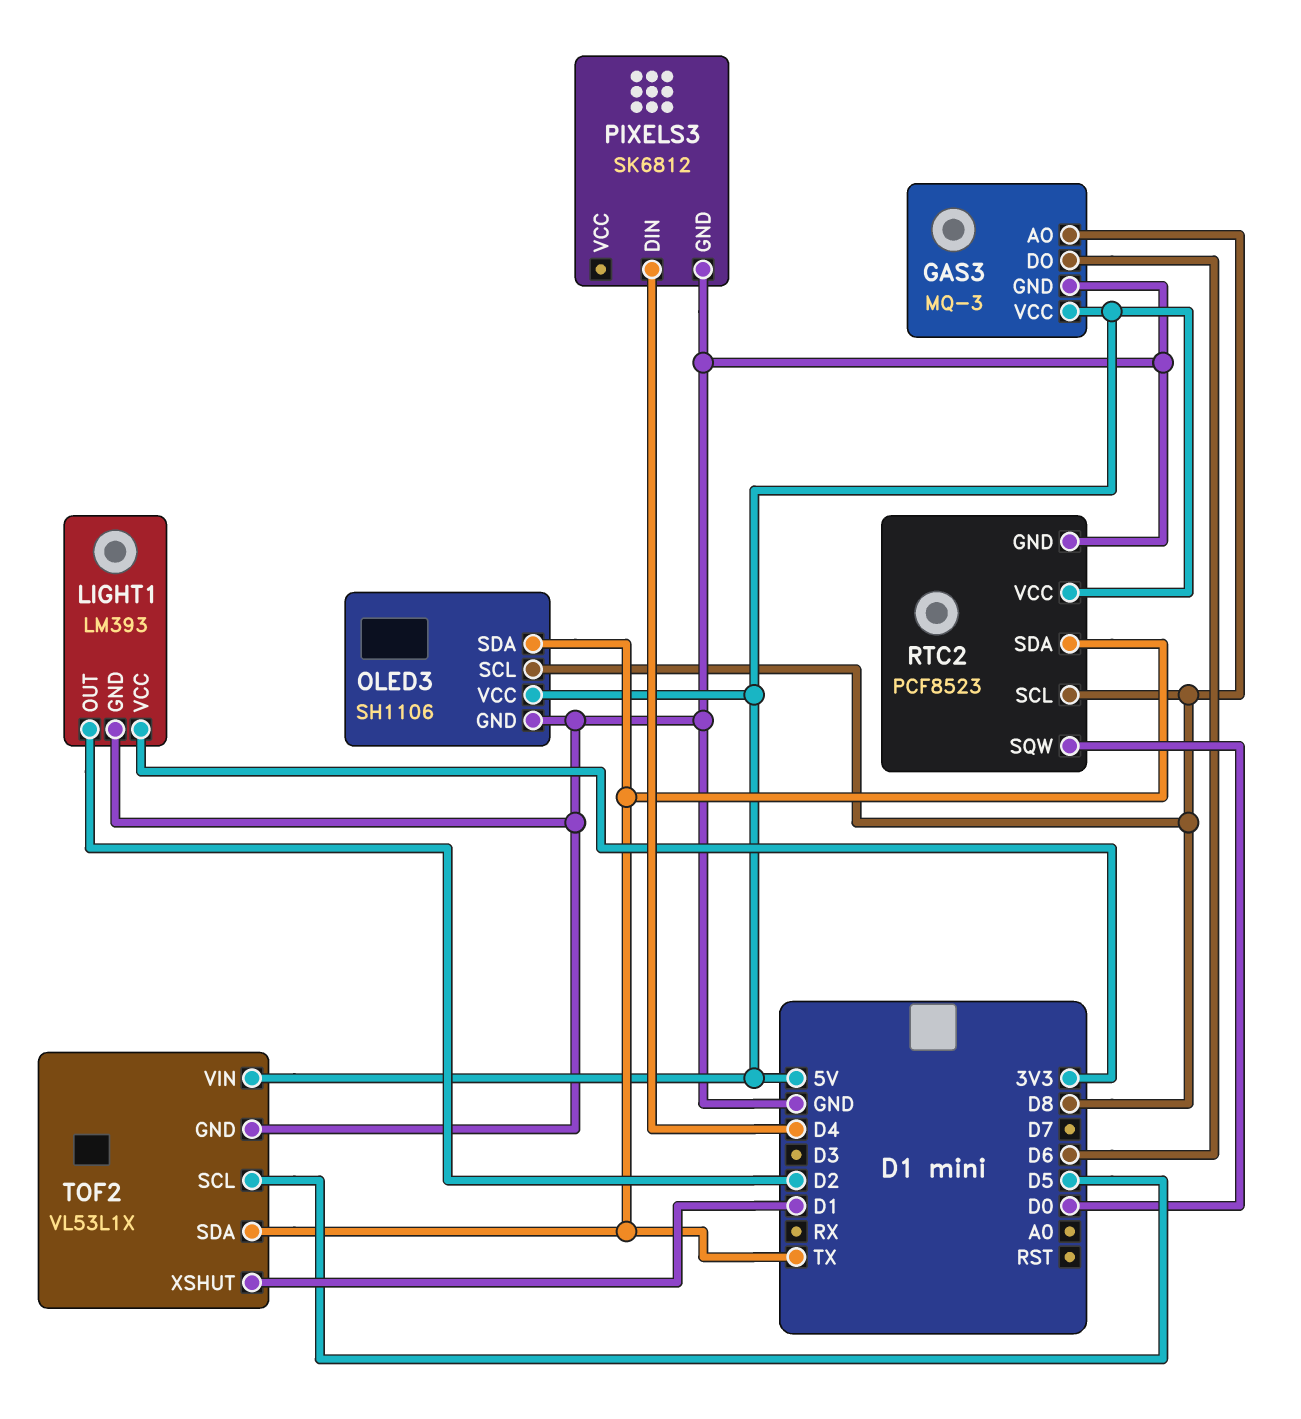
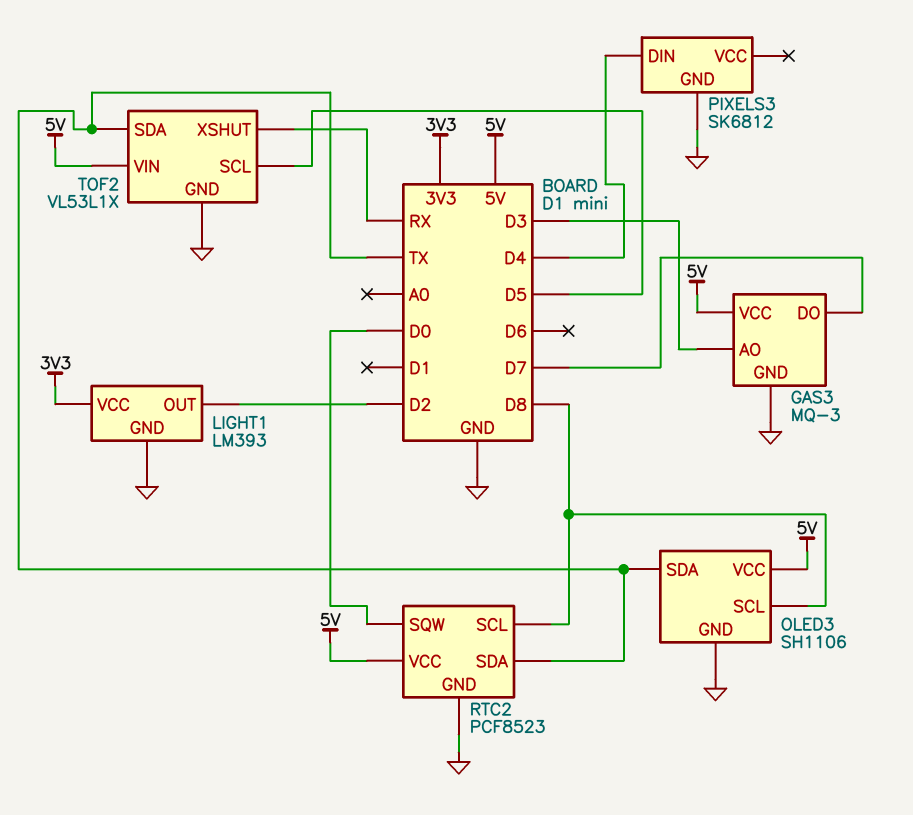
GAS3 pin AO: D8 -> D3
GAS3 pin DO: D6 -> D7
TOF2 pin XSHUT: D1 -> RX

